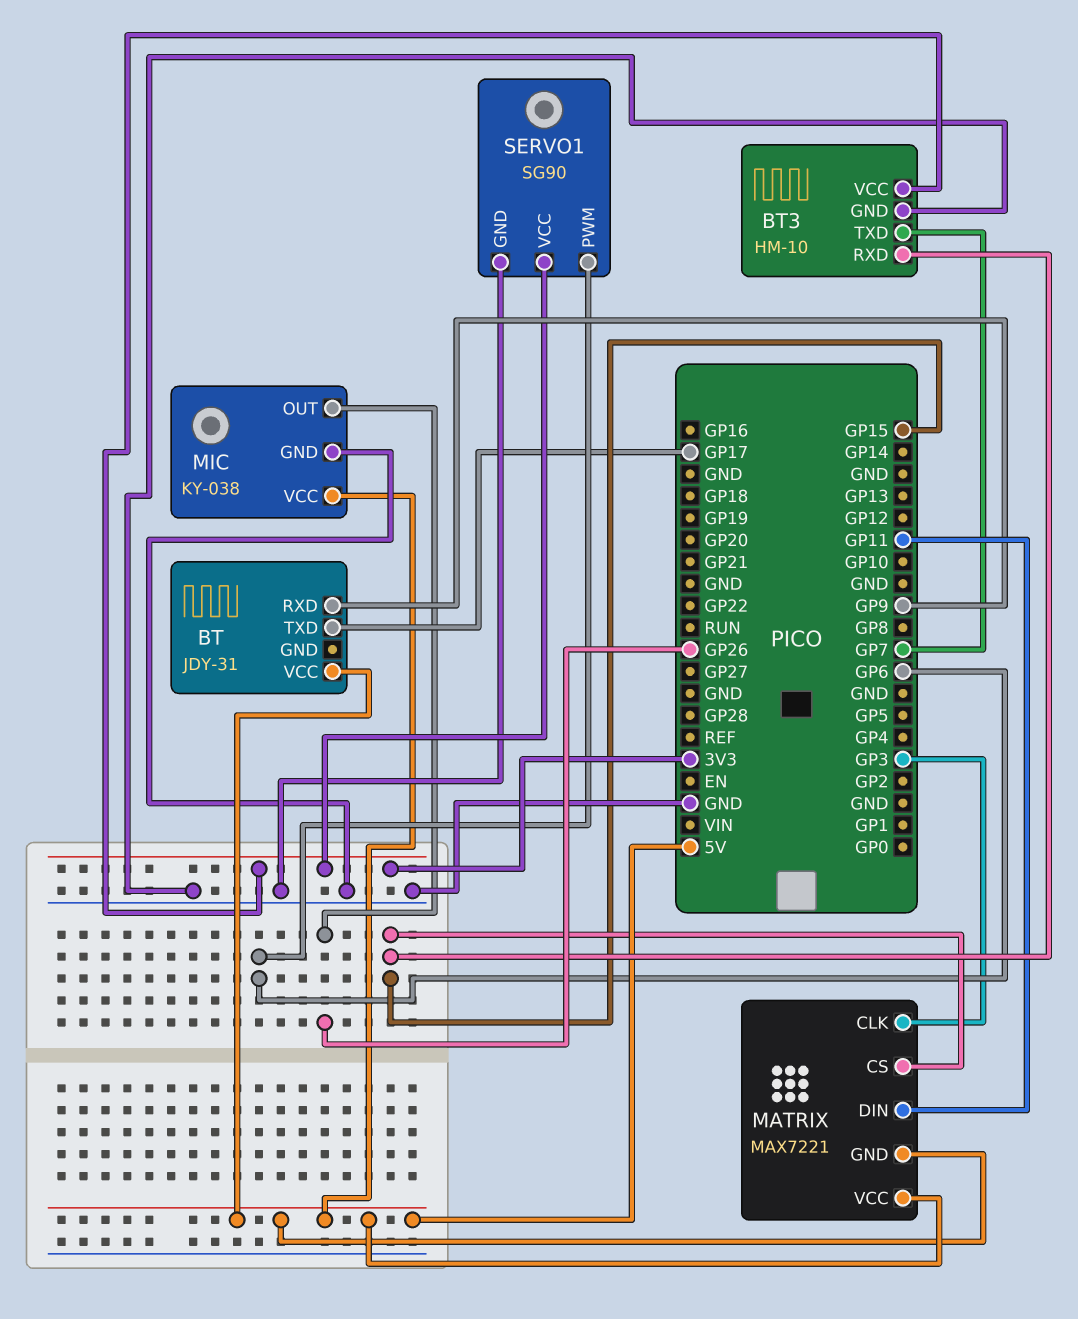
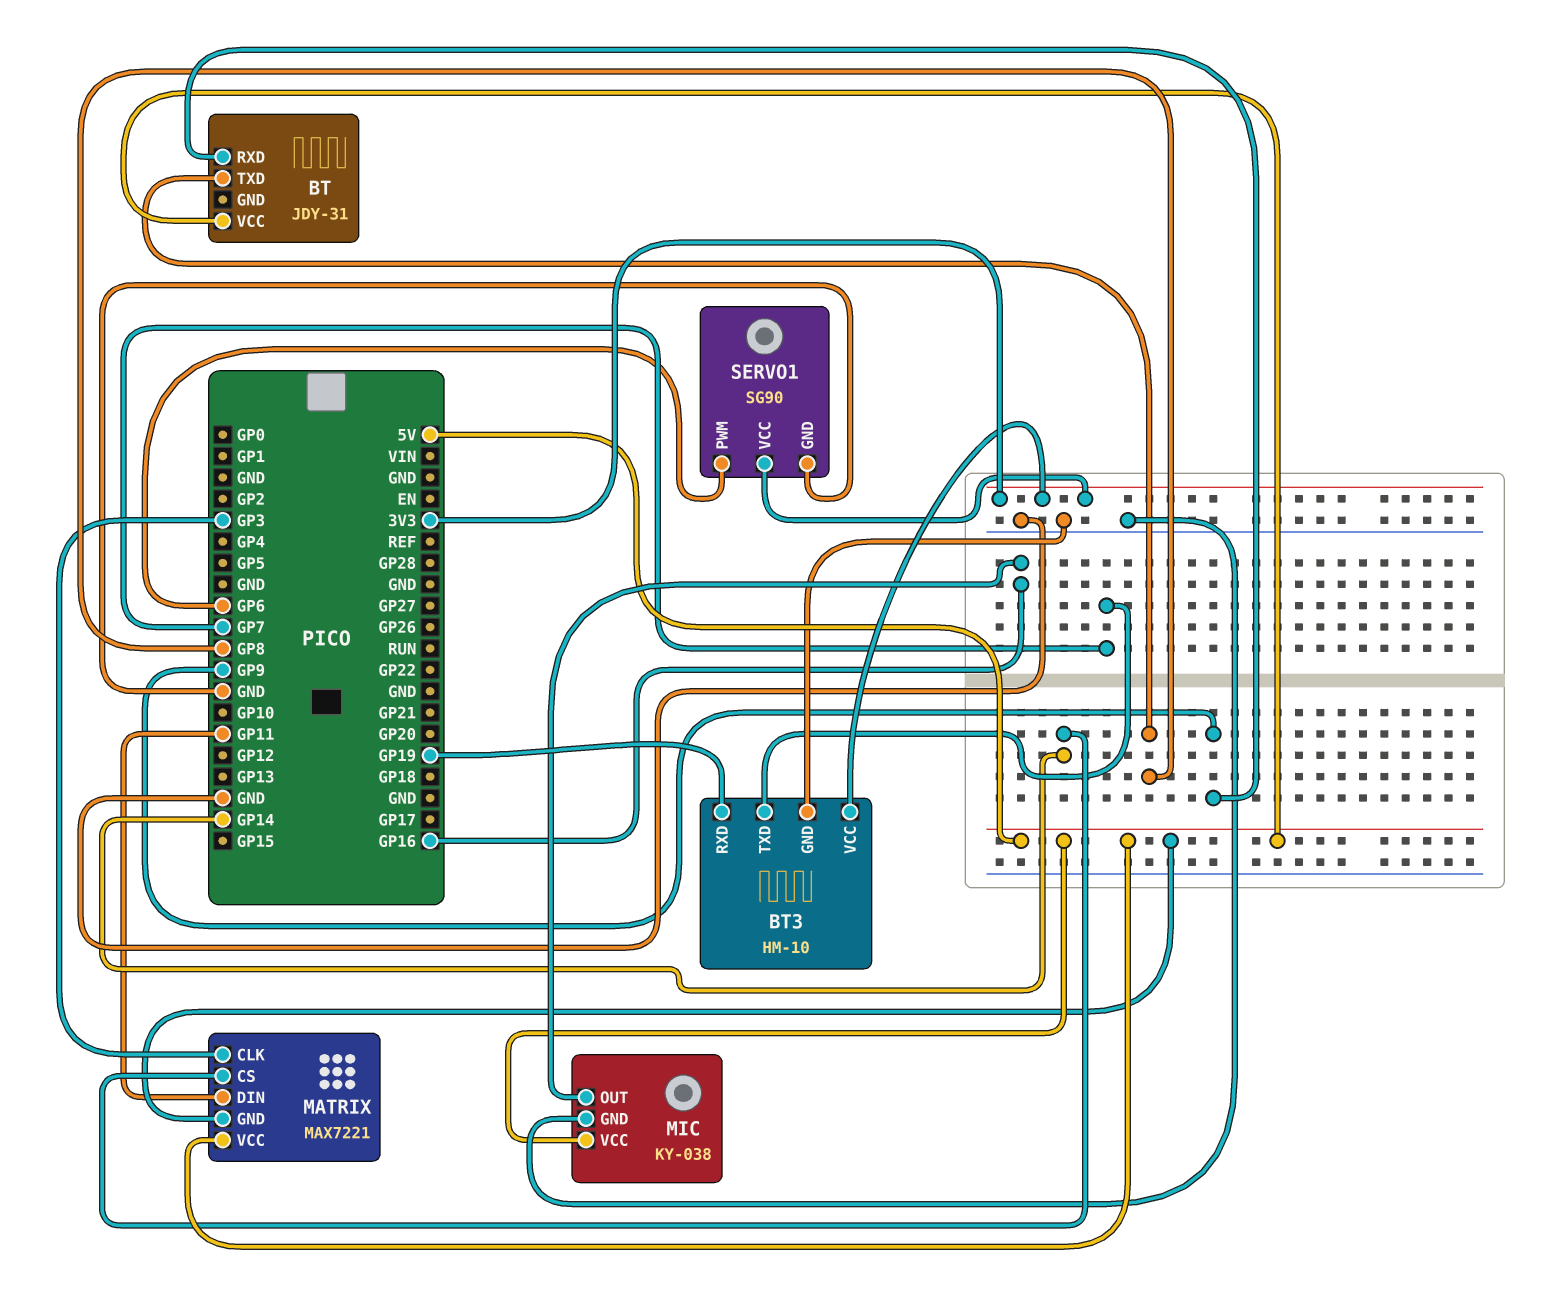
BT pin TXD: GP17 -> GP8
BT3 pin RXD: GP15 -> GP19
MATRIX pin CS: GP15 -> GP14
MIC pin OUT: GP26 -> GP16

